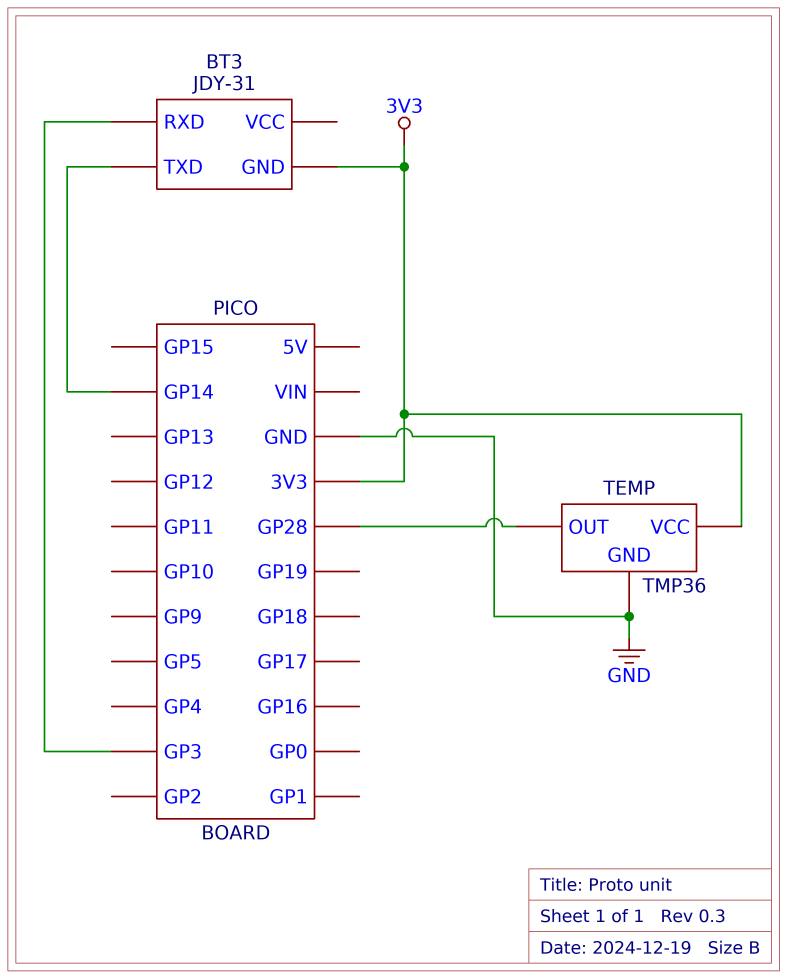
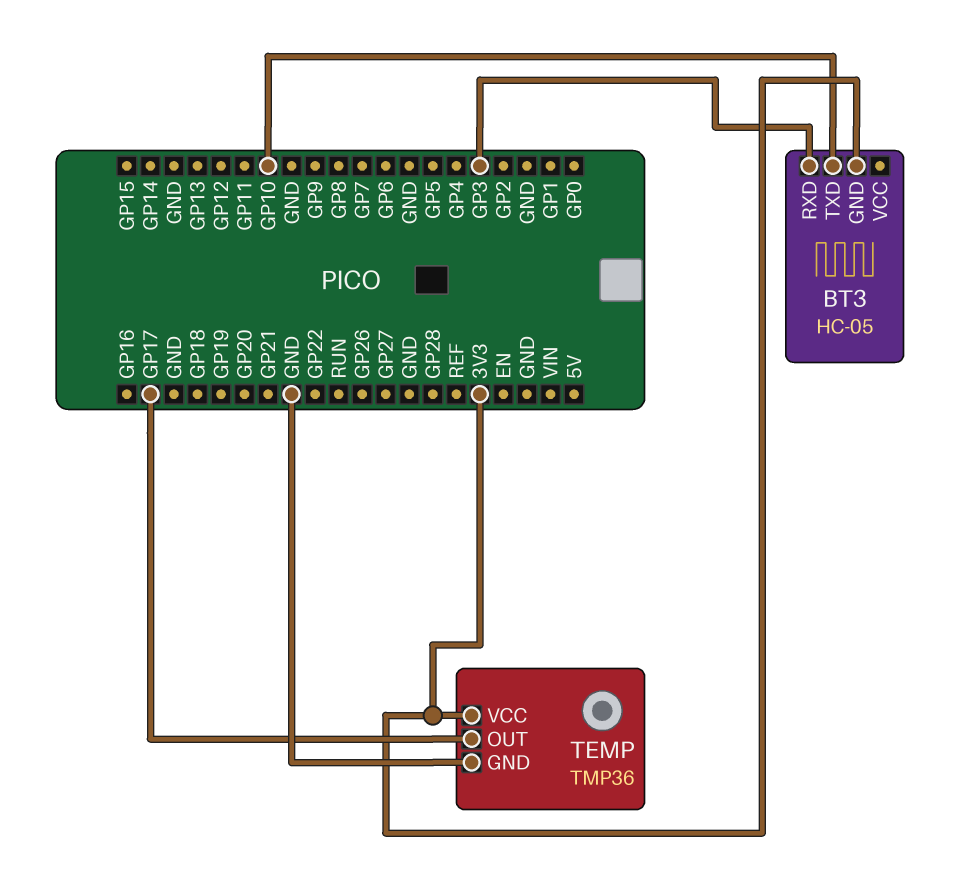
BT3: JDY-31 -> HC-05
BT3 pin TXD: GP14 -> GP10
TEMP pin OUT: GP28 -> GP17

